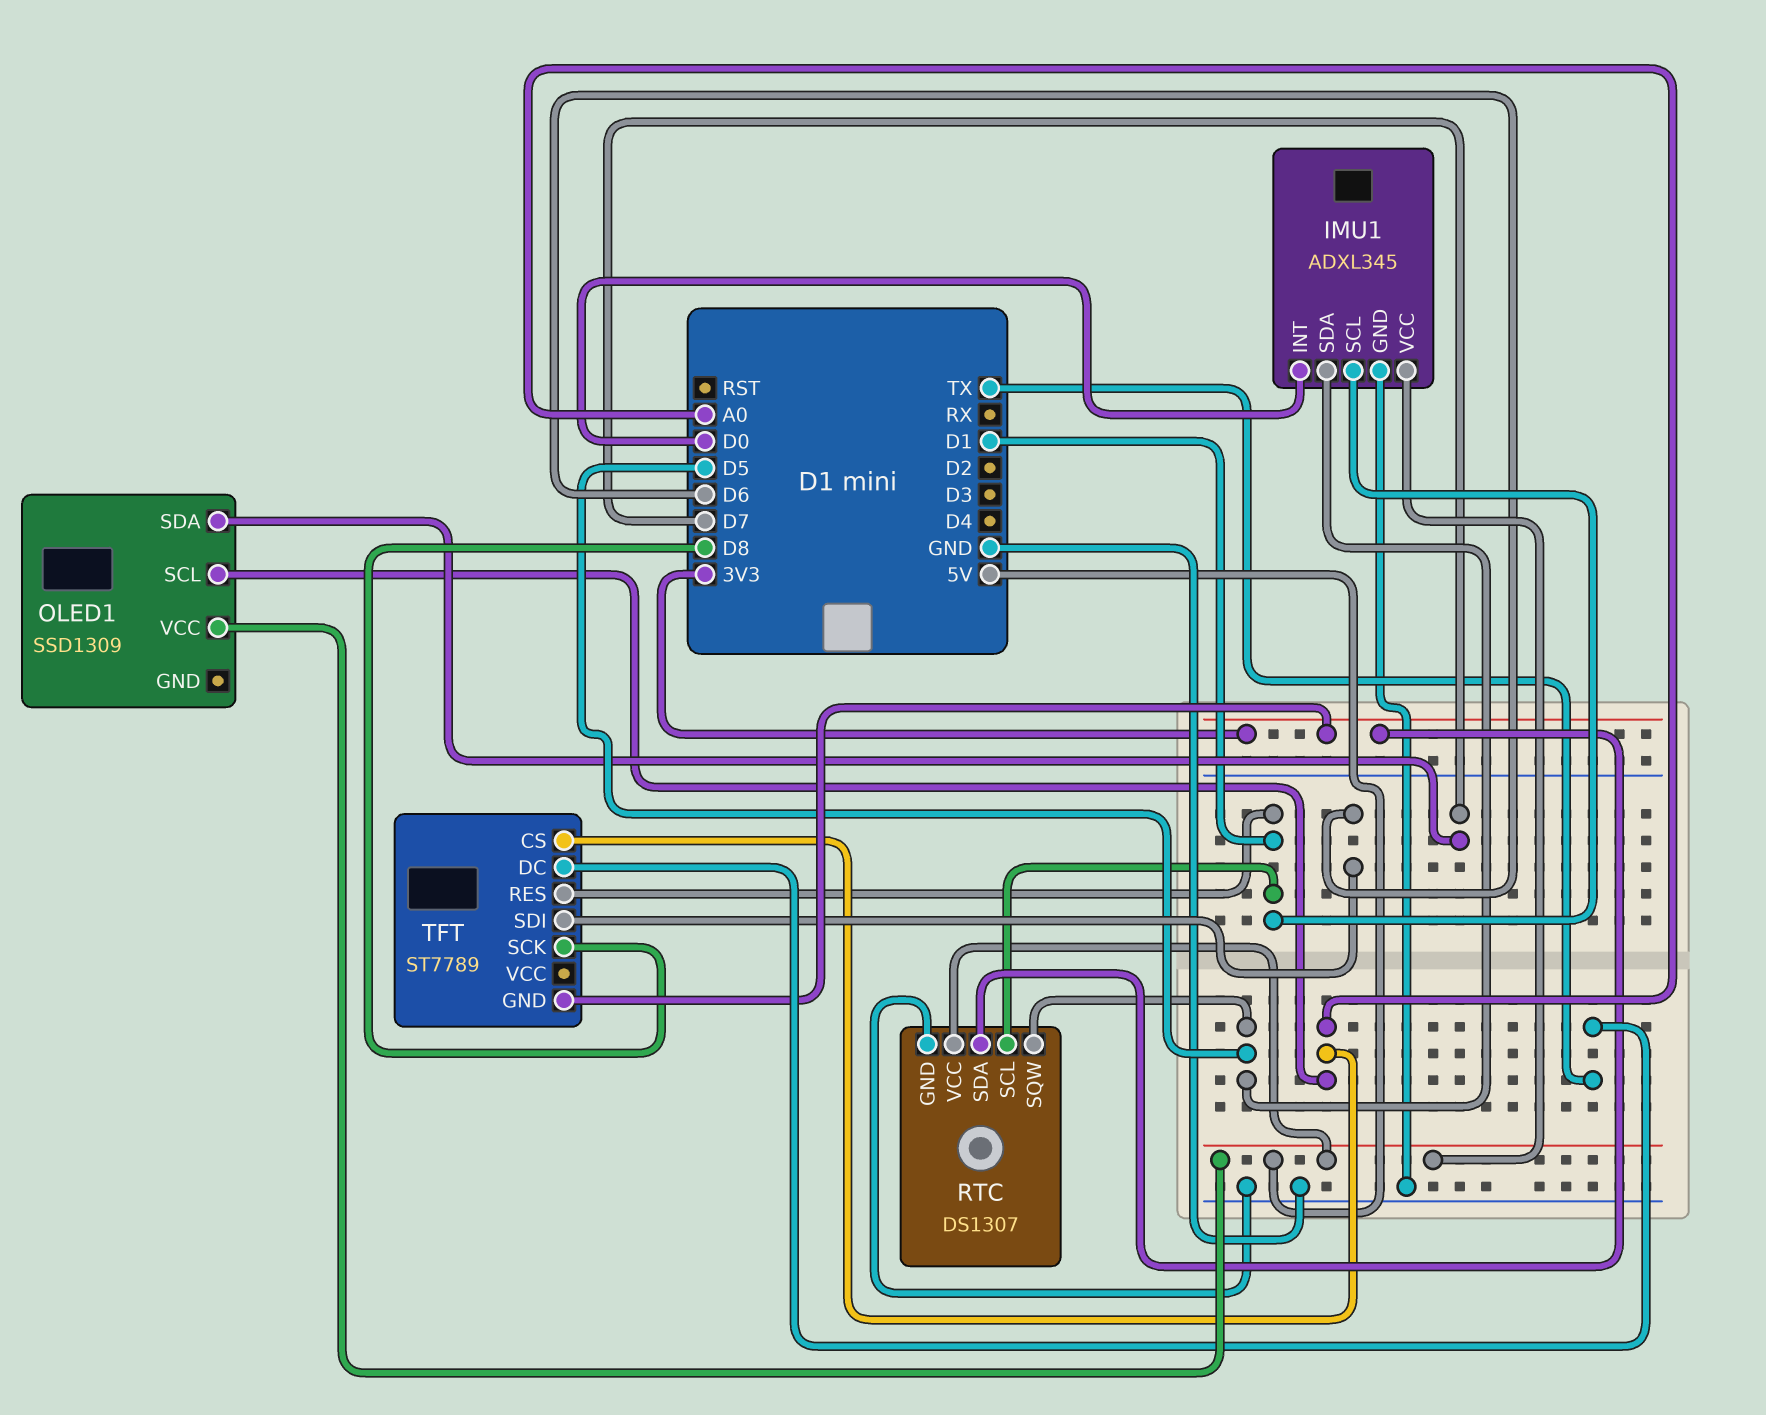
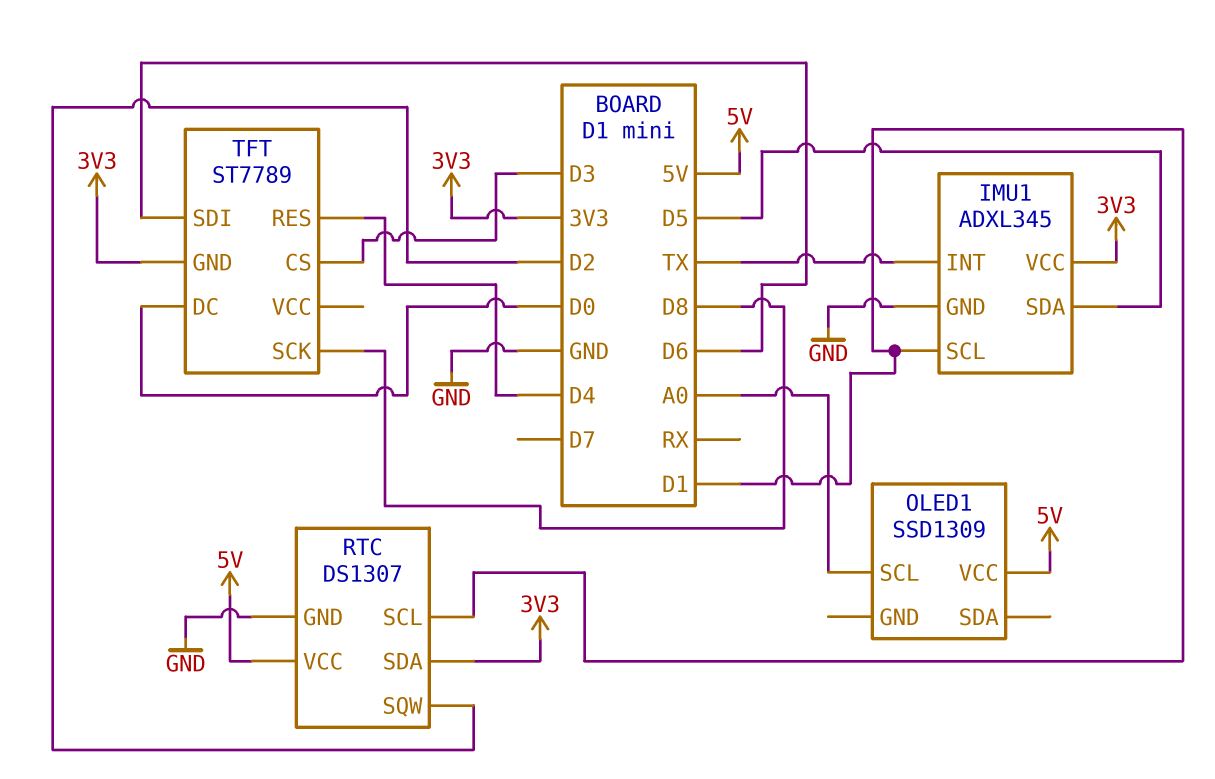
IMU1 pin INT: D0 -> TX
IMU1 pin VCC: 5V -> 3V3
OLED1 pin SDA: D7 -> none
RTC pin SQW: D5 -> D2
TFT pin CS: A0 -> D3
TFT pin DC: TX -> D0
TFT pin RES: D1 -> D4

